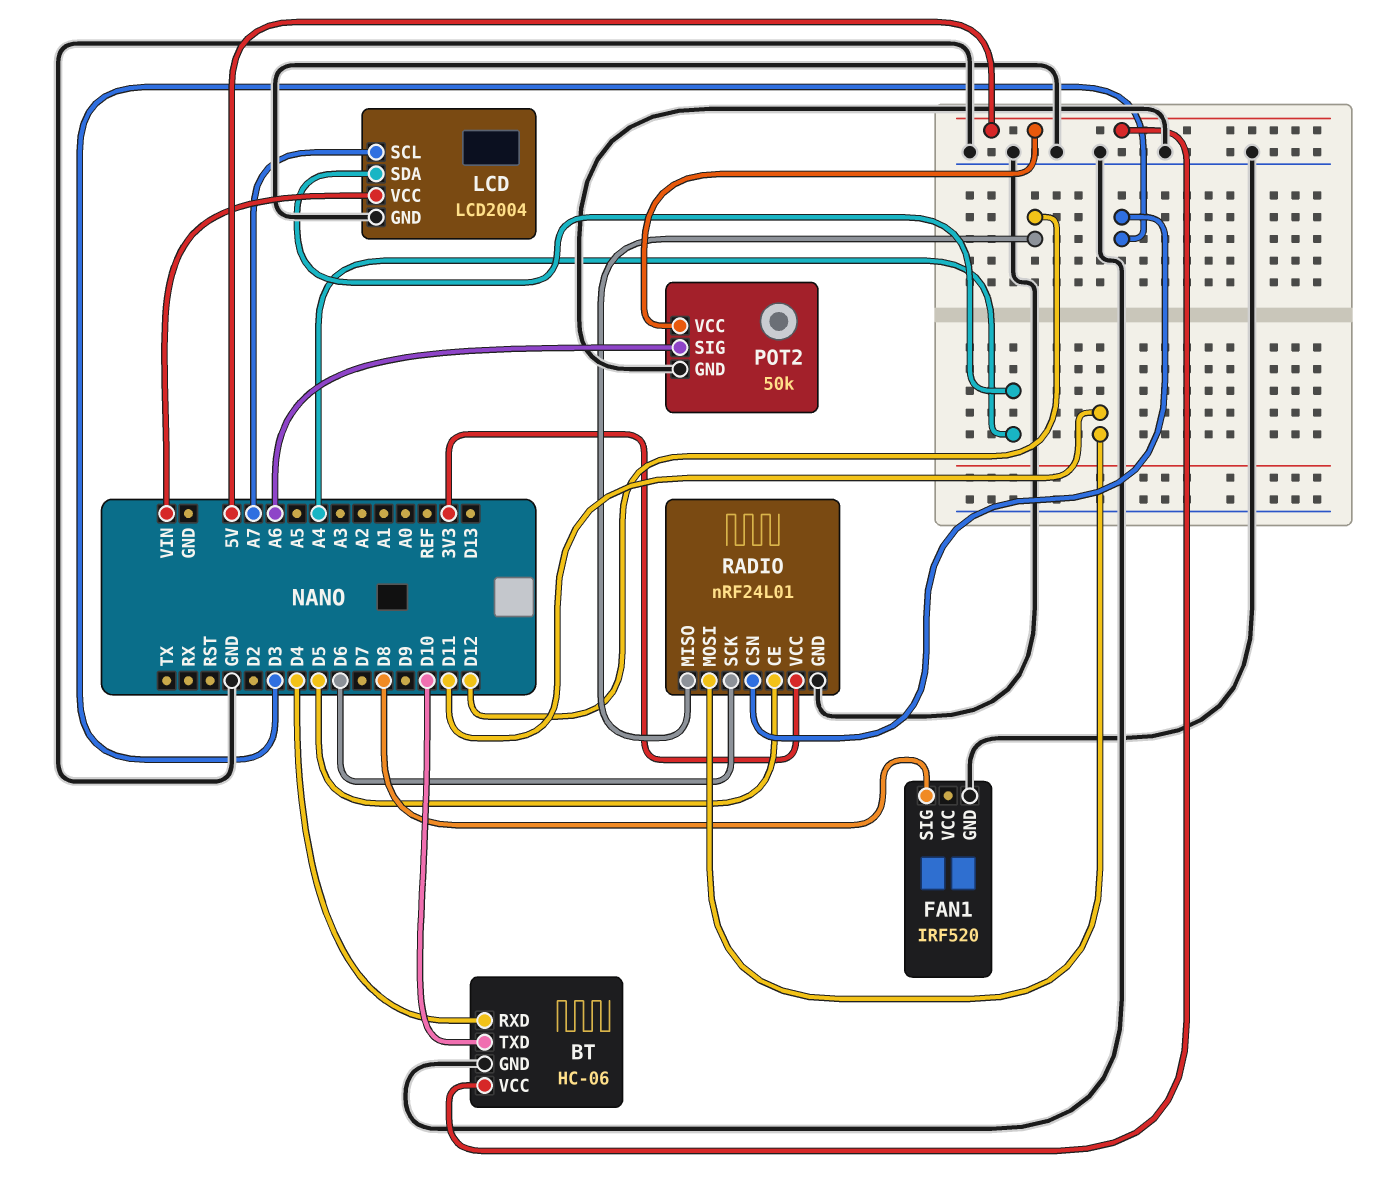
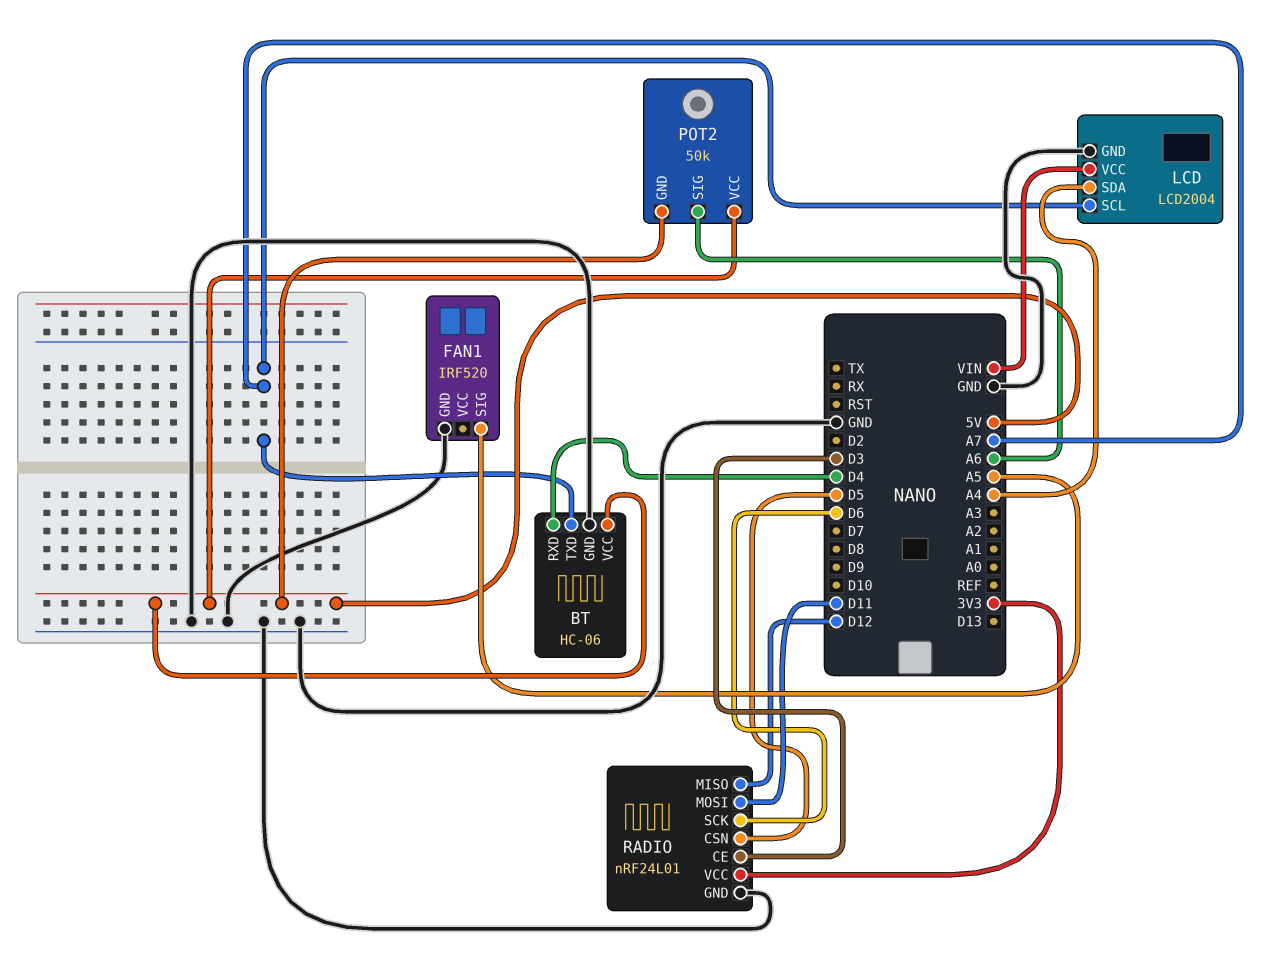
BT pin TXD: D10 -> A7
FAN1 pin SIG: D8 -> A5
POT2 pin GND: GND -> 5V
RADIO pin CE: D5 -> D3
RADIO pin CSN: D3 -> D5

